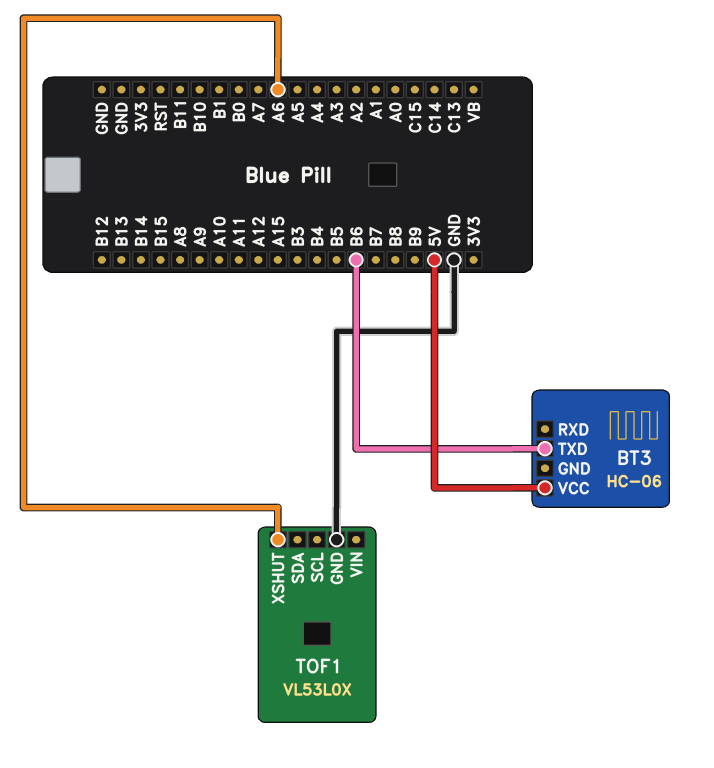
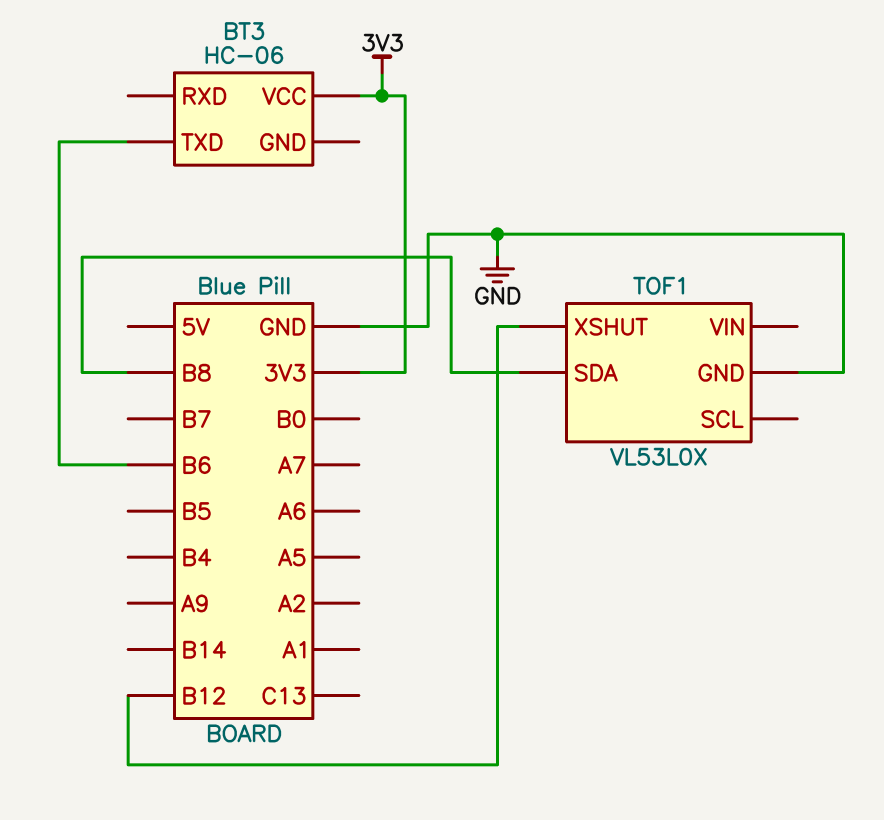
BT3 pin VCC: 5V -> 3V3
TOF1 pin SDA: none -> B8
TOF1 pin XSHUT: A6 -> B12

